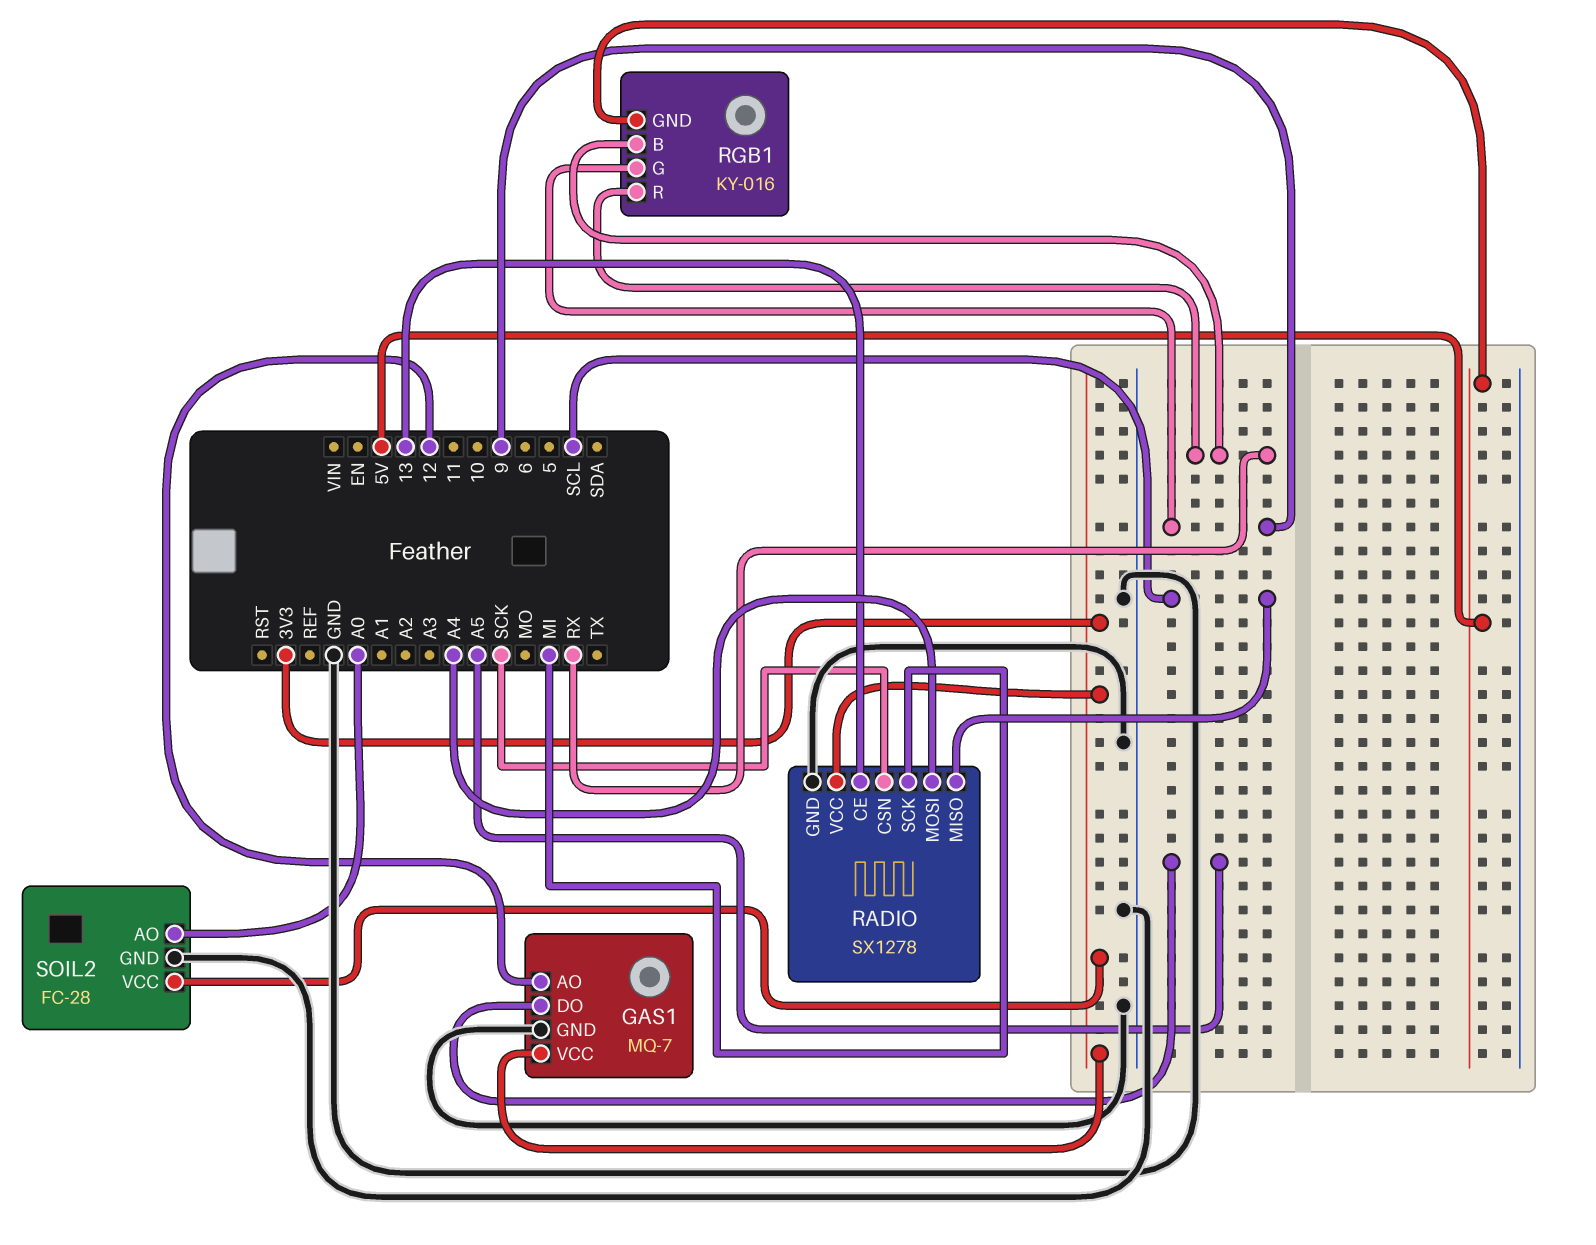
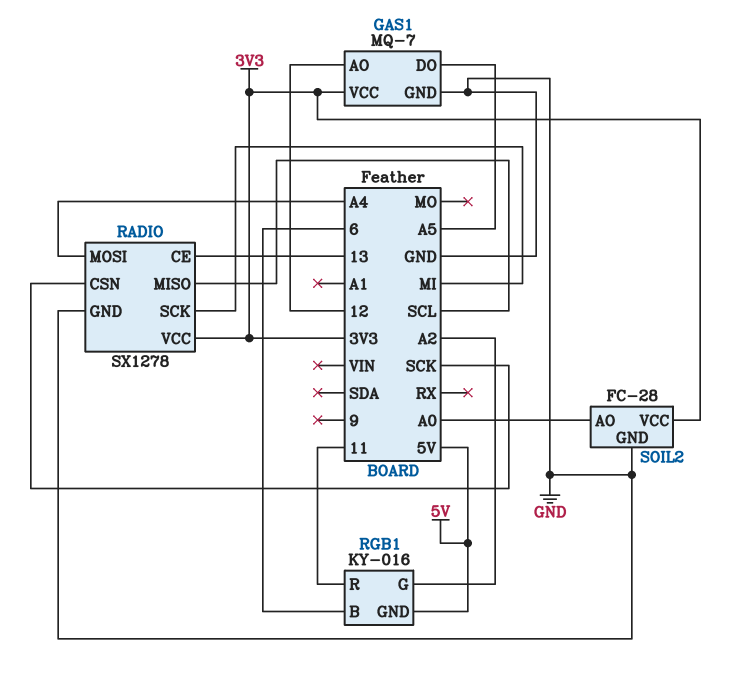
RGB1 pin B: RX -> 6
RGB1 pin G: 9 -> A2
RGB1 pin R: RX -> 11

